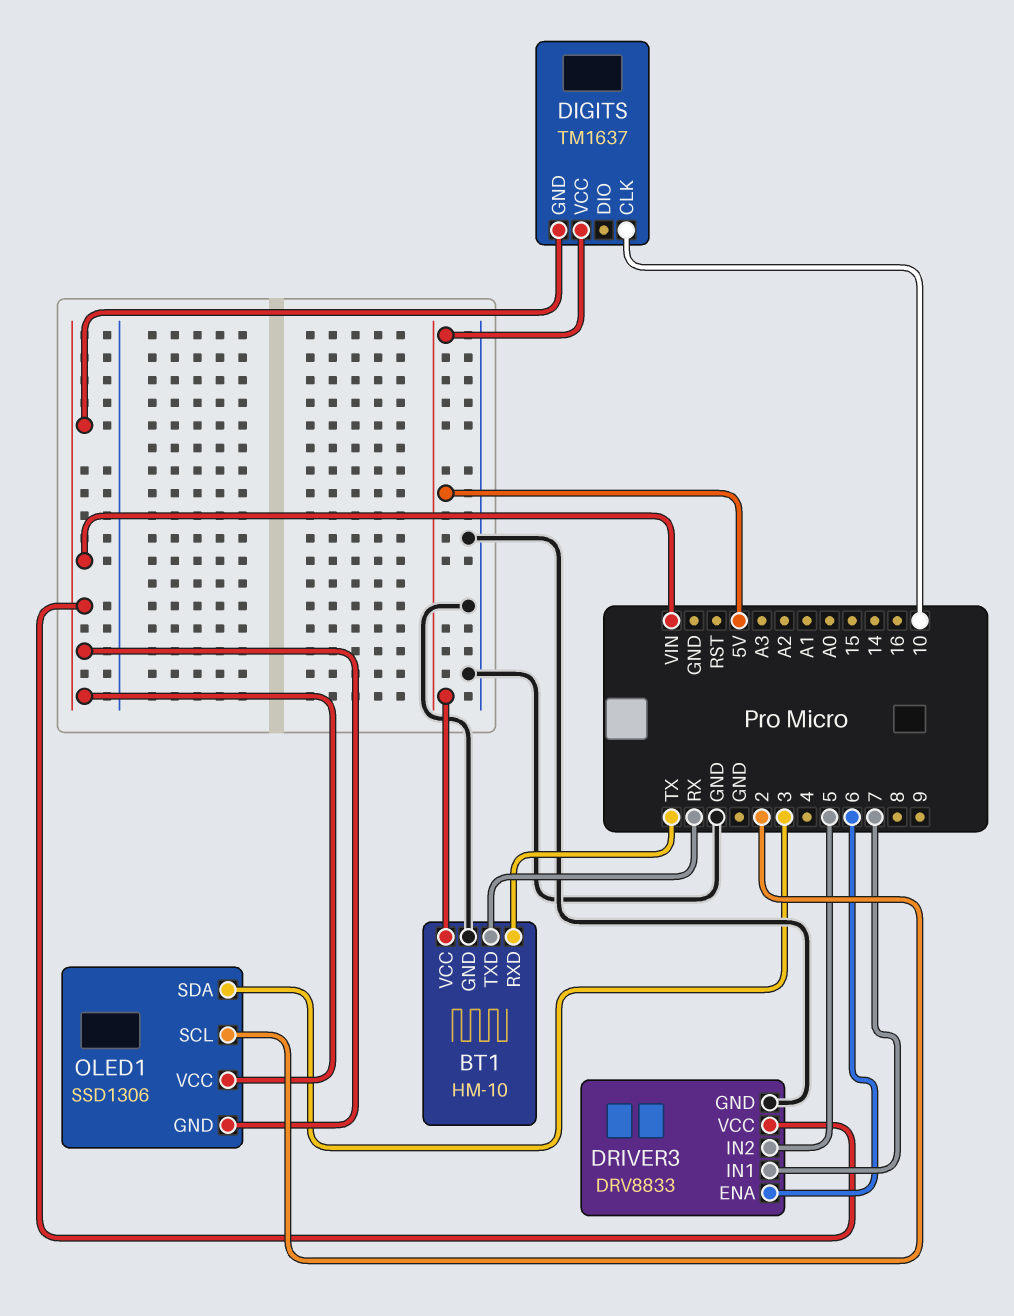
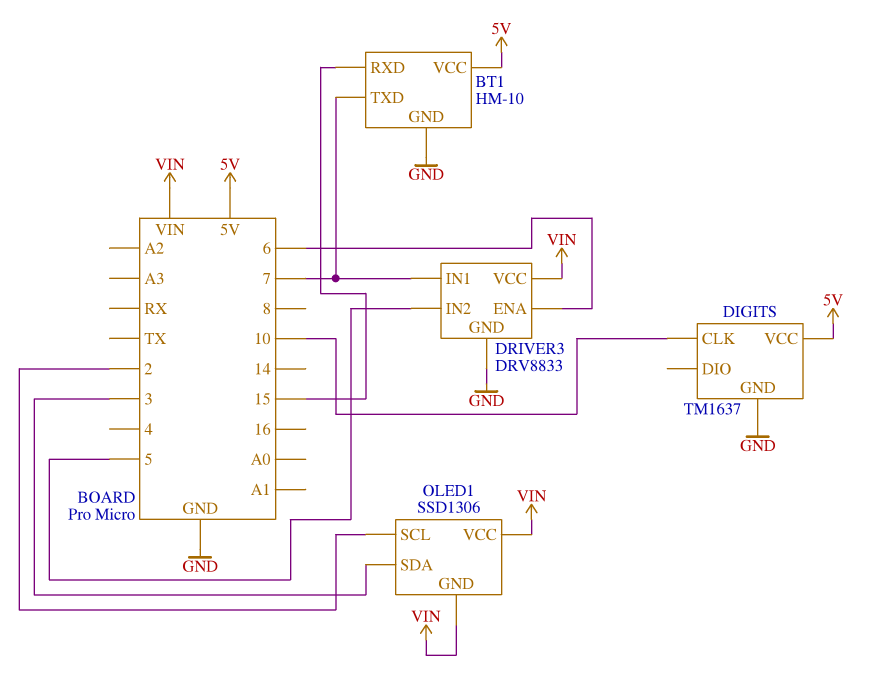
BT1 pin RXD: TX -> 15
BT1 pin TXD: RX -> 7
DIGITS pin GND: VIN -> GND

